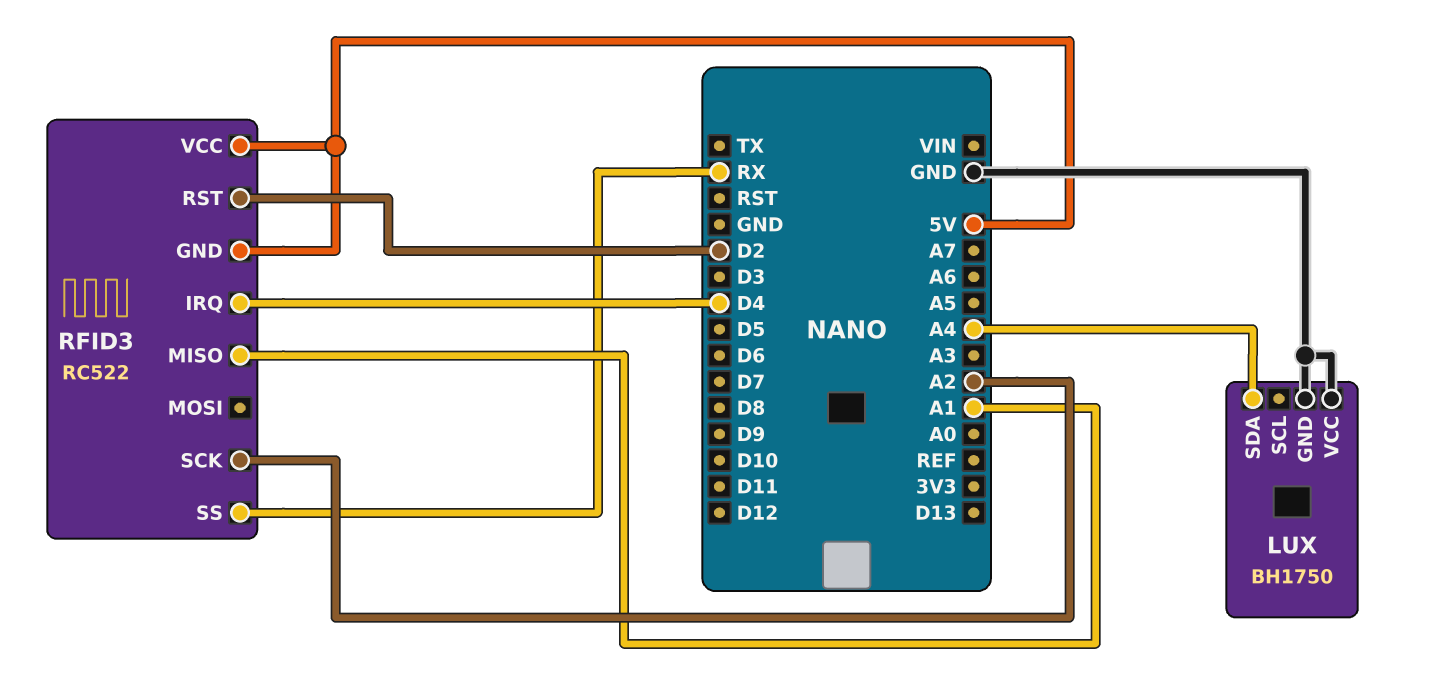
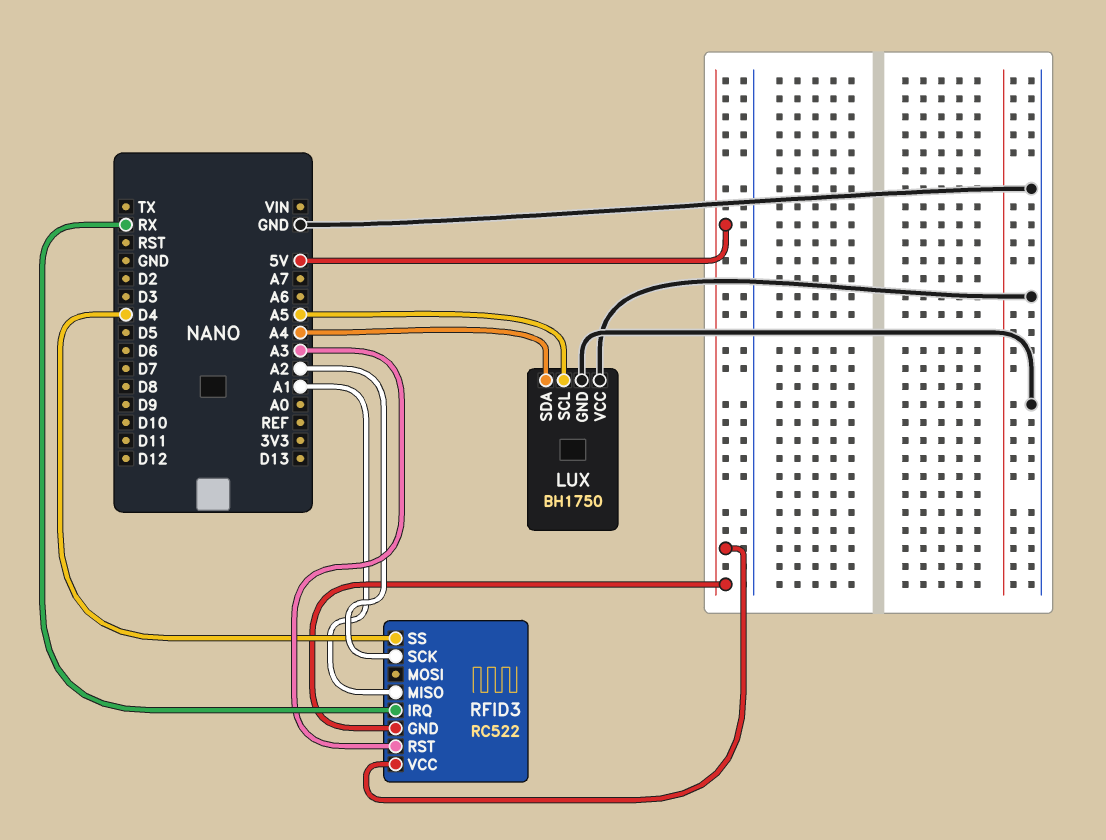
LUX pin SCL: none -> A5
RFID3 pin IRQ: D4 -> RX
RFID3 pin RST: D2 -> A3
RFID3 pin SS: RX -> D4

